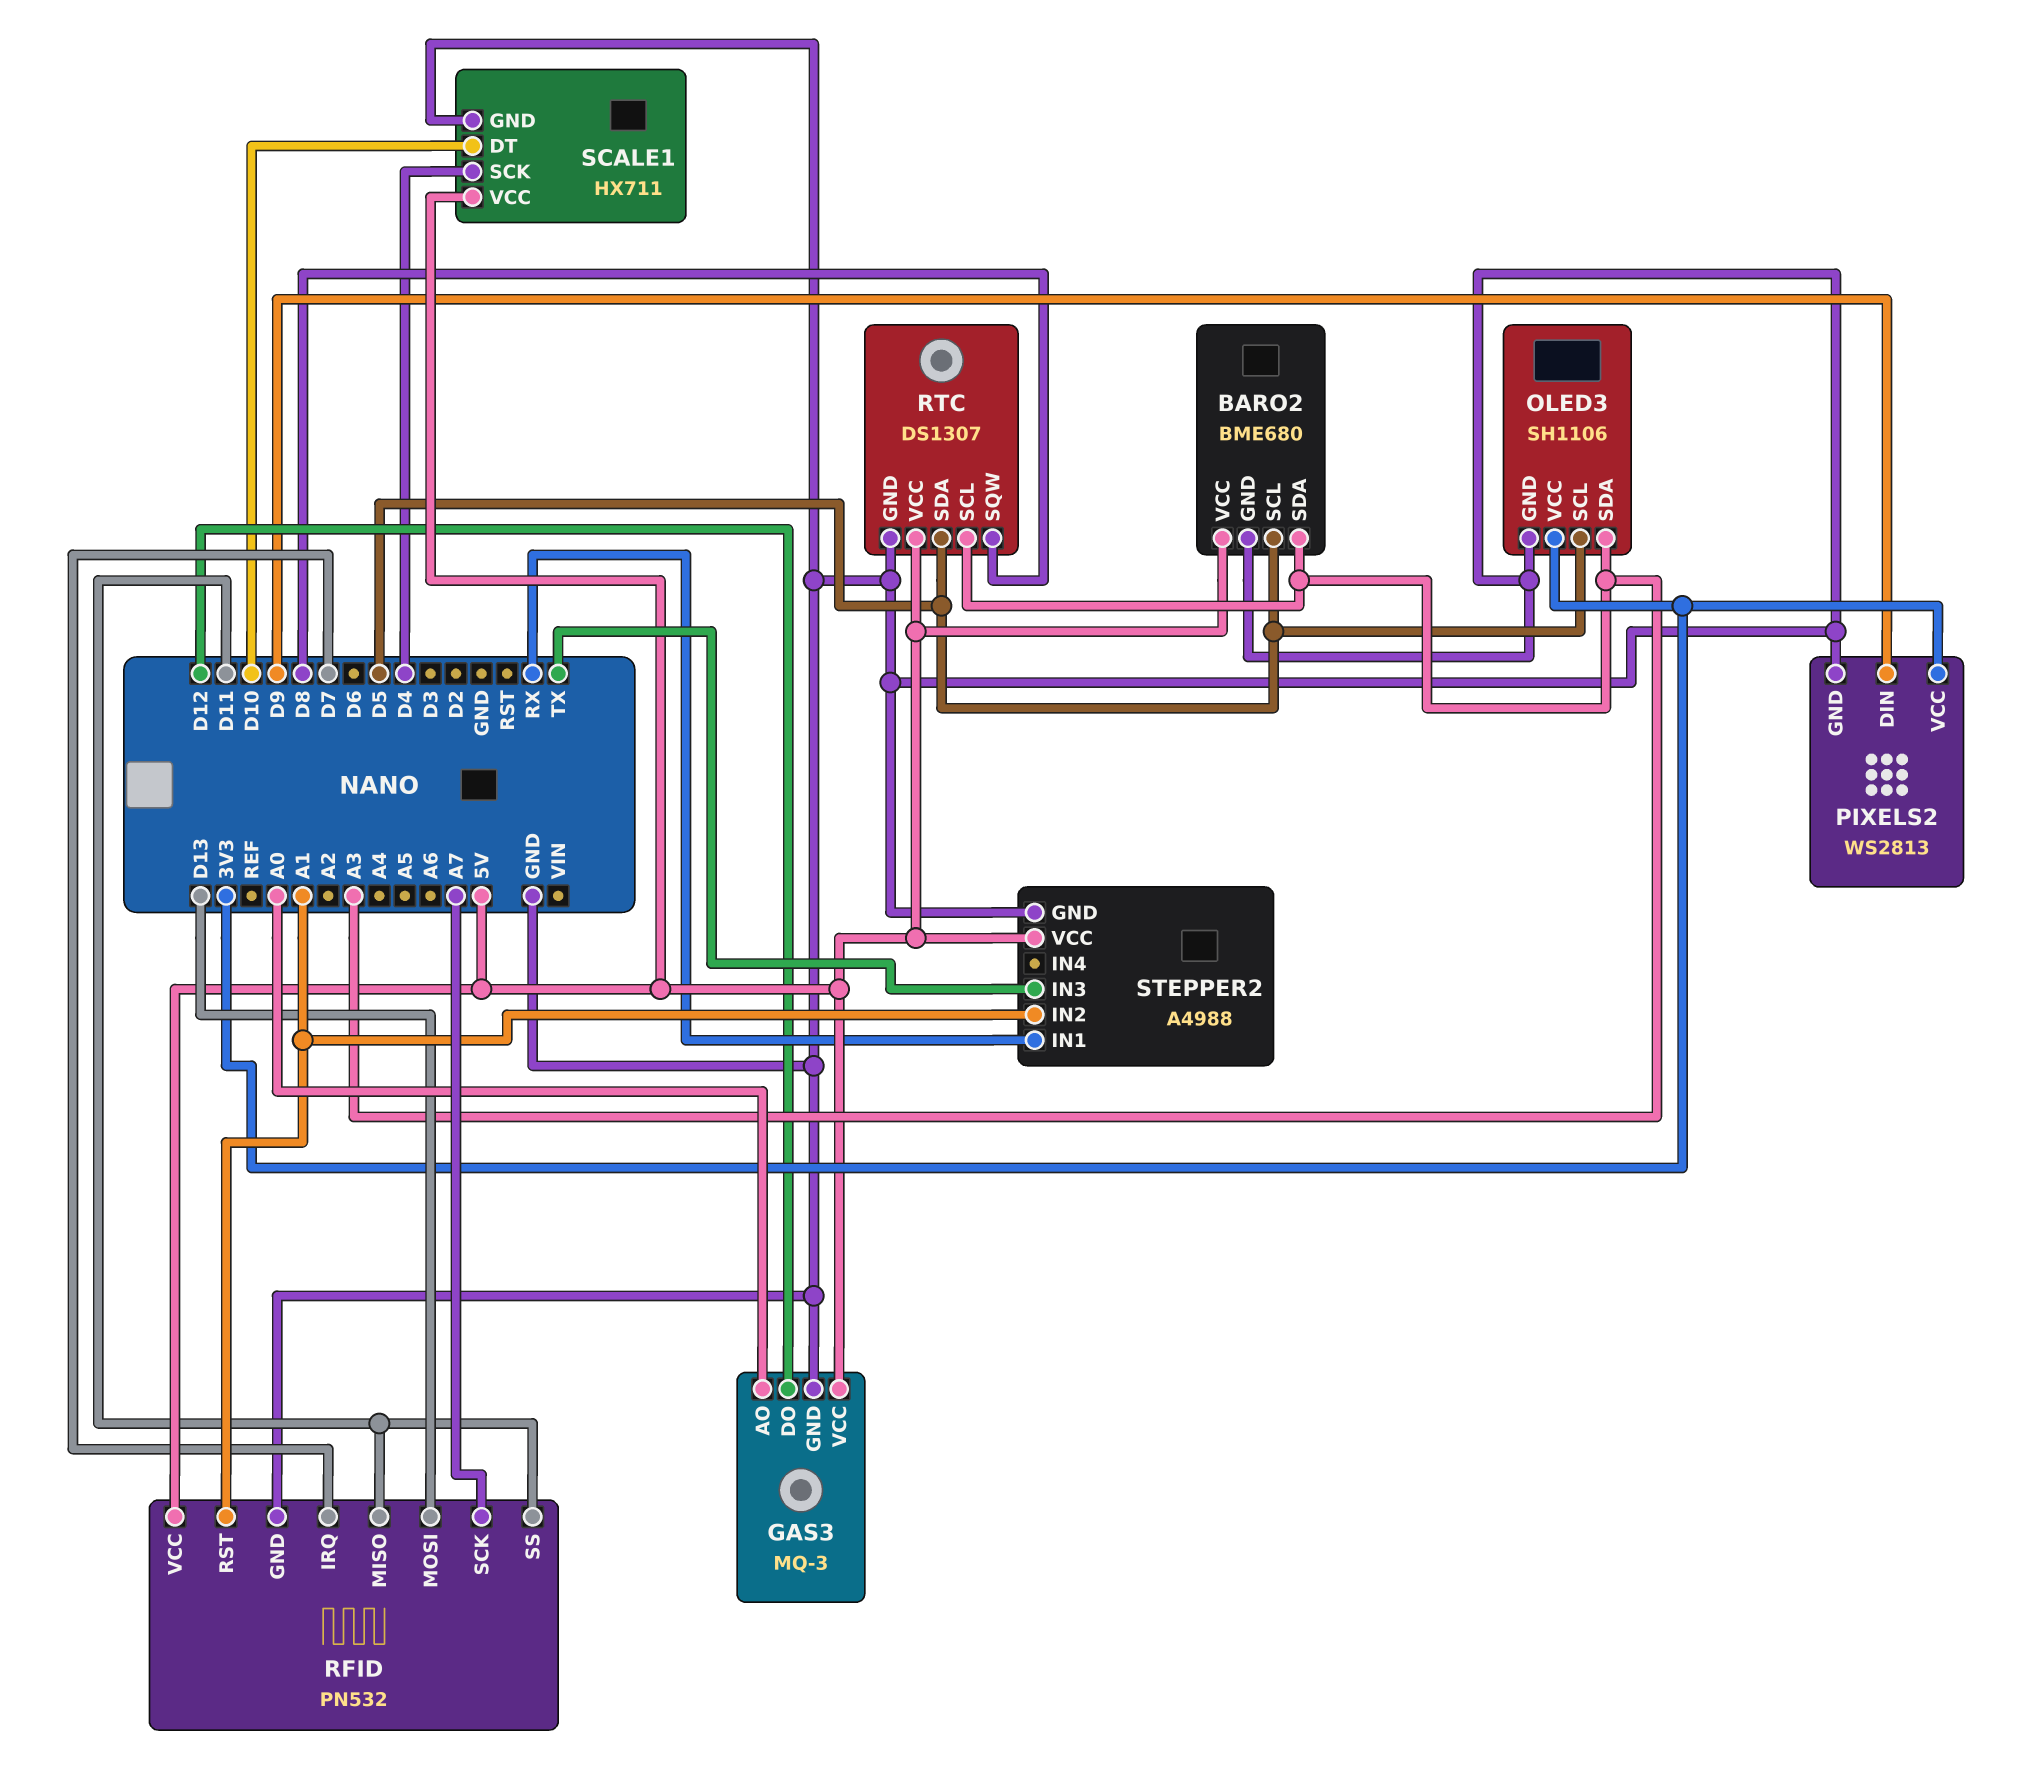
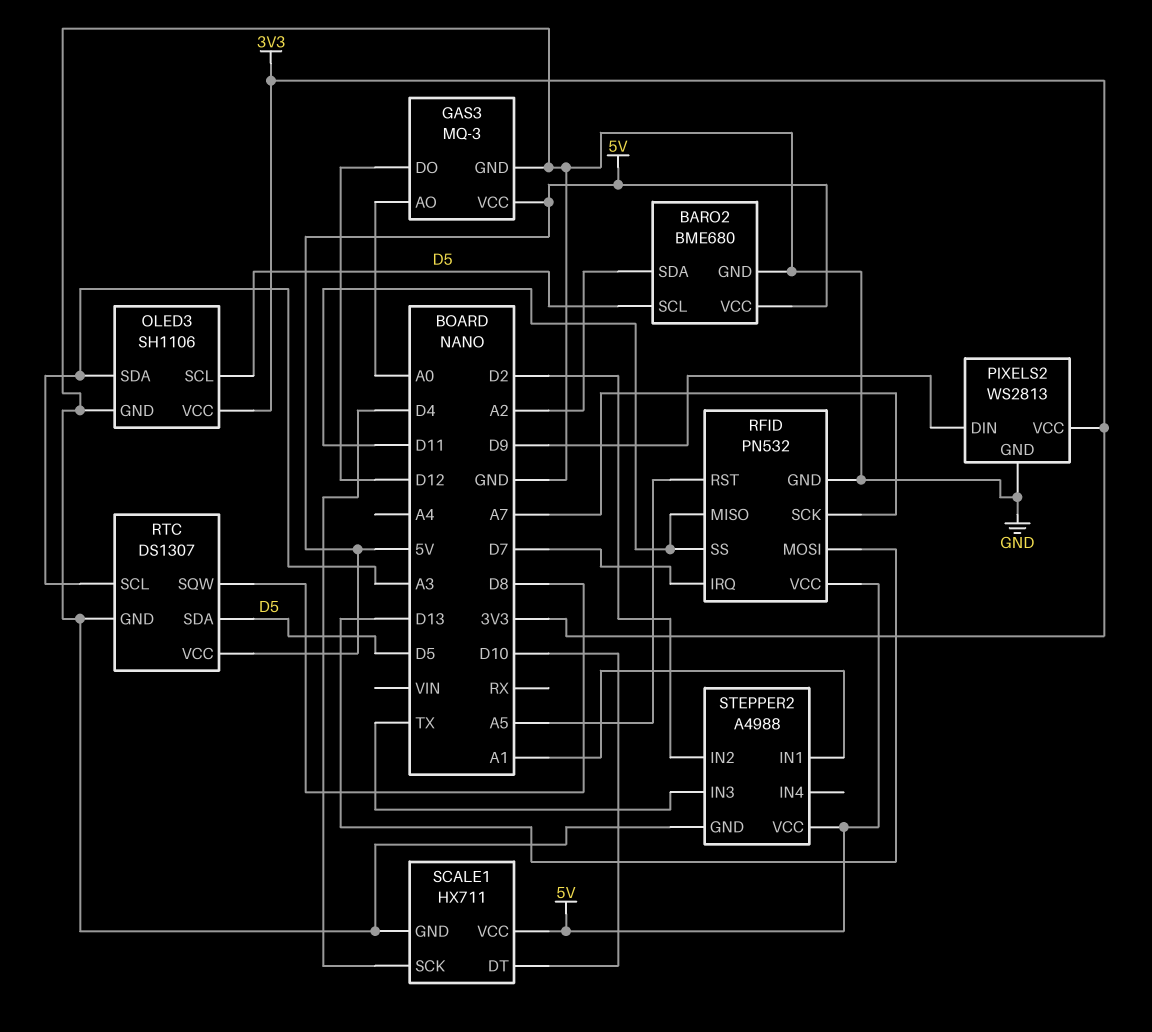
BARO2 pin SDA: A3 -> A2
RFID pin RST: A1 -> A5
STEPPER2 pin IN1: RX -> A1
STEPPER2 pin IN2: A1 -> D2

